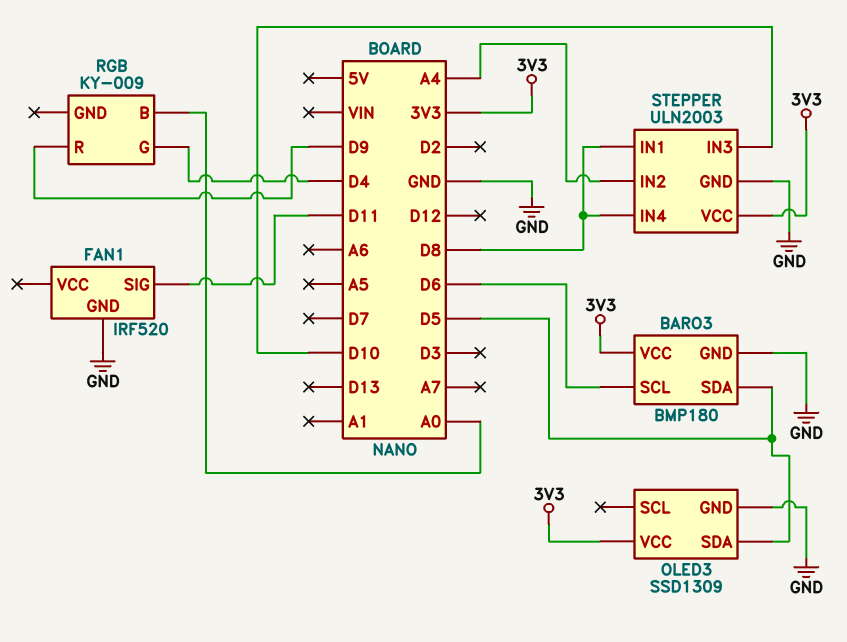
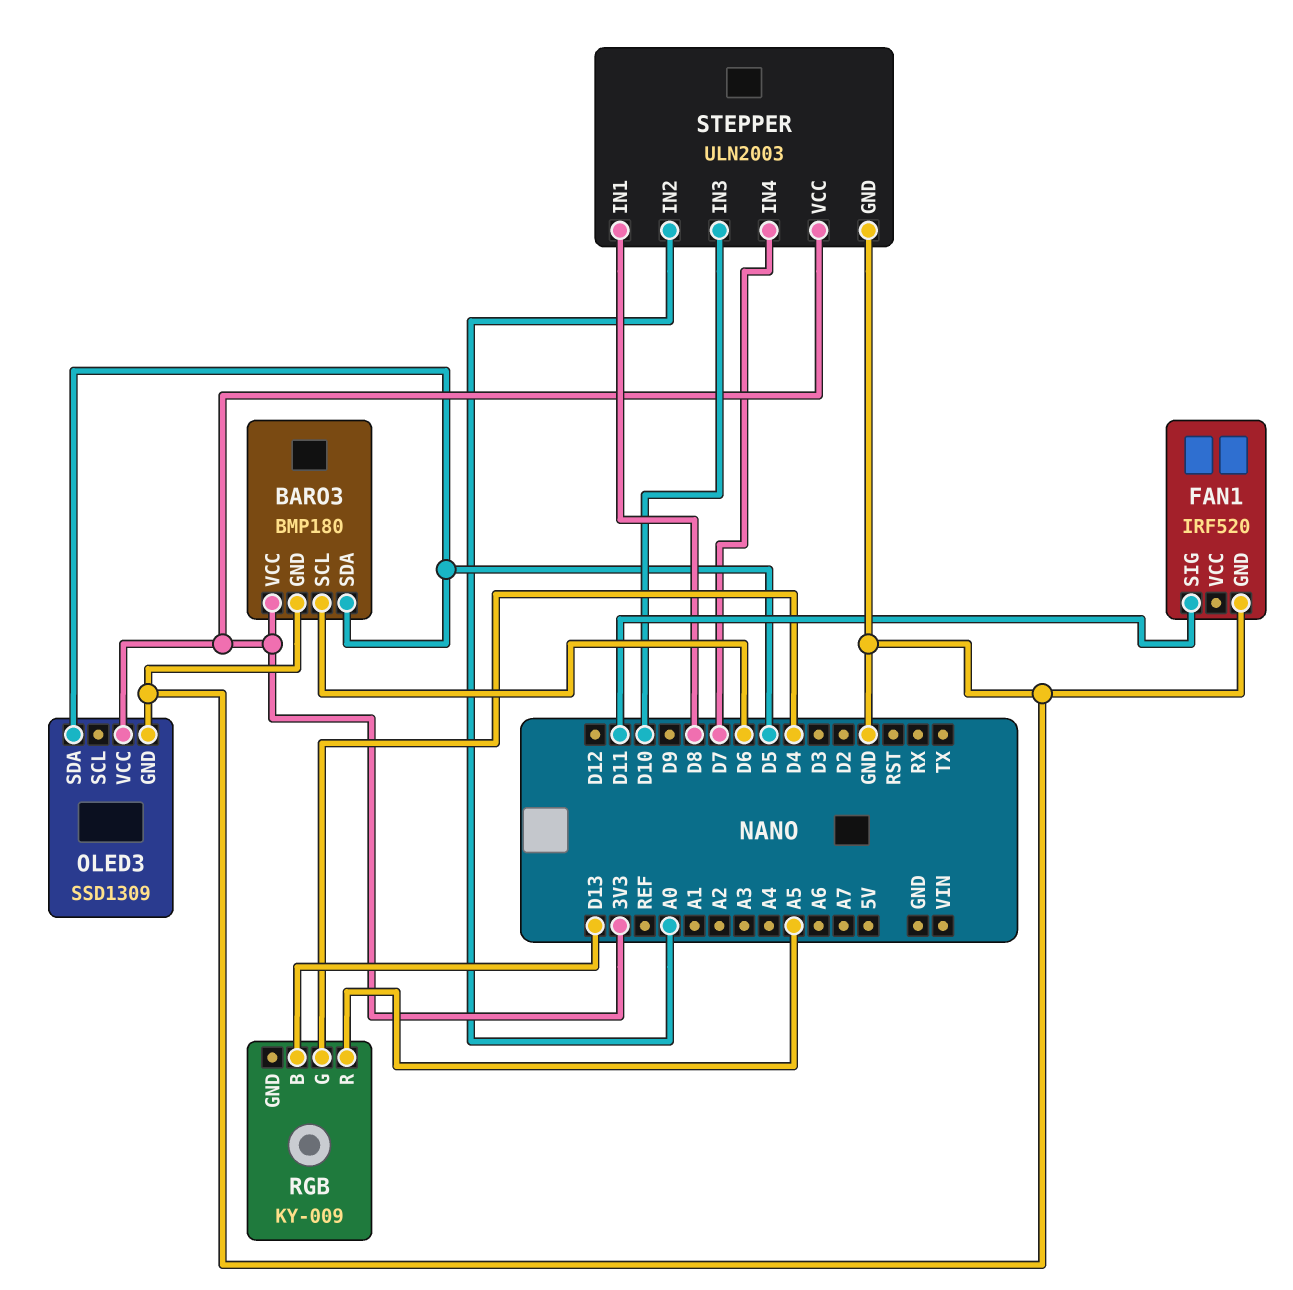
RGB pin B: A0 -> D13
RGB pin R: D9 -> A5
STEPPER pin IN2: A4 -> A0
STEPPER pin IN4: D8 -> D7

